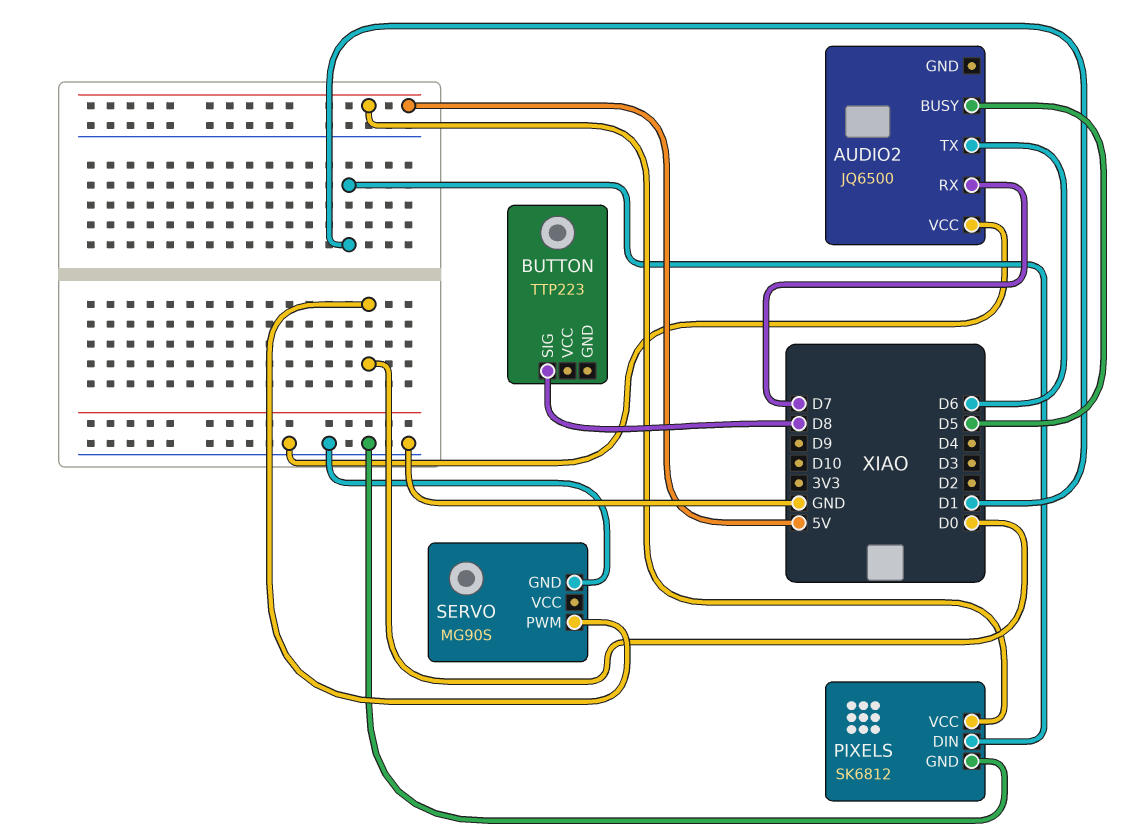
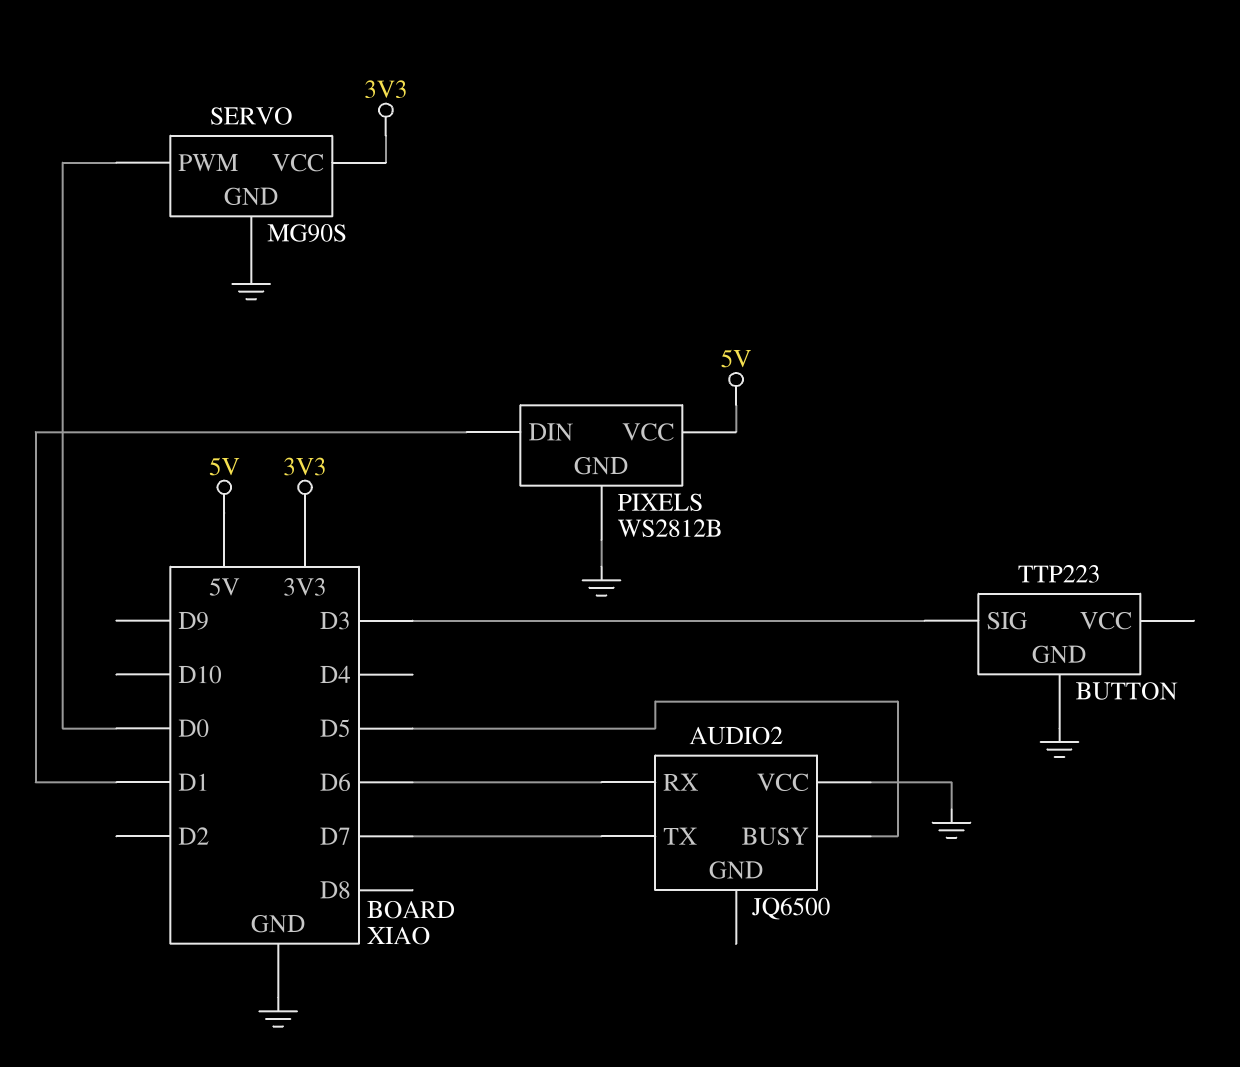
AUDIO2 pin RX: D7 -> D6
AUDIO2 pin TX: D6 -> D7
BUTTON pin GND: none -> GND
BUTTON pin SIG: D8 -> D3
PIXELS: SK6812 -> WS2812B
SERVO pin VCC: none -> 3V3

